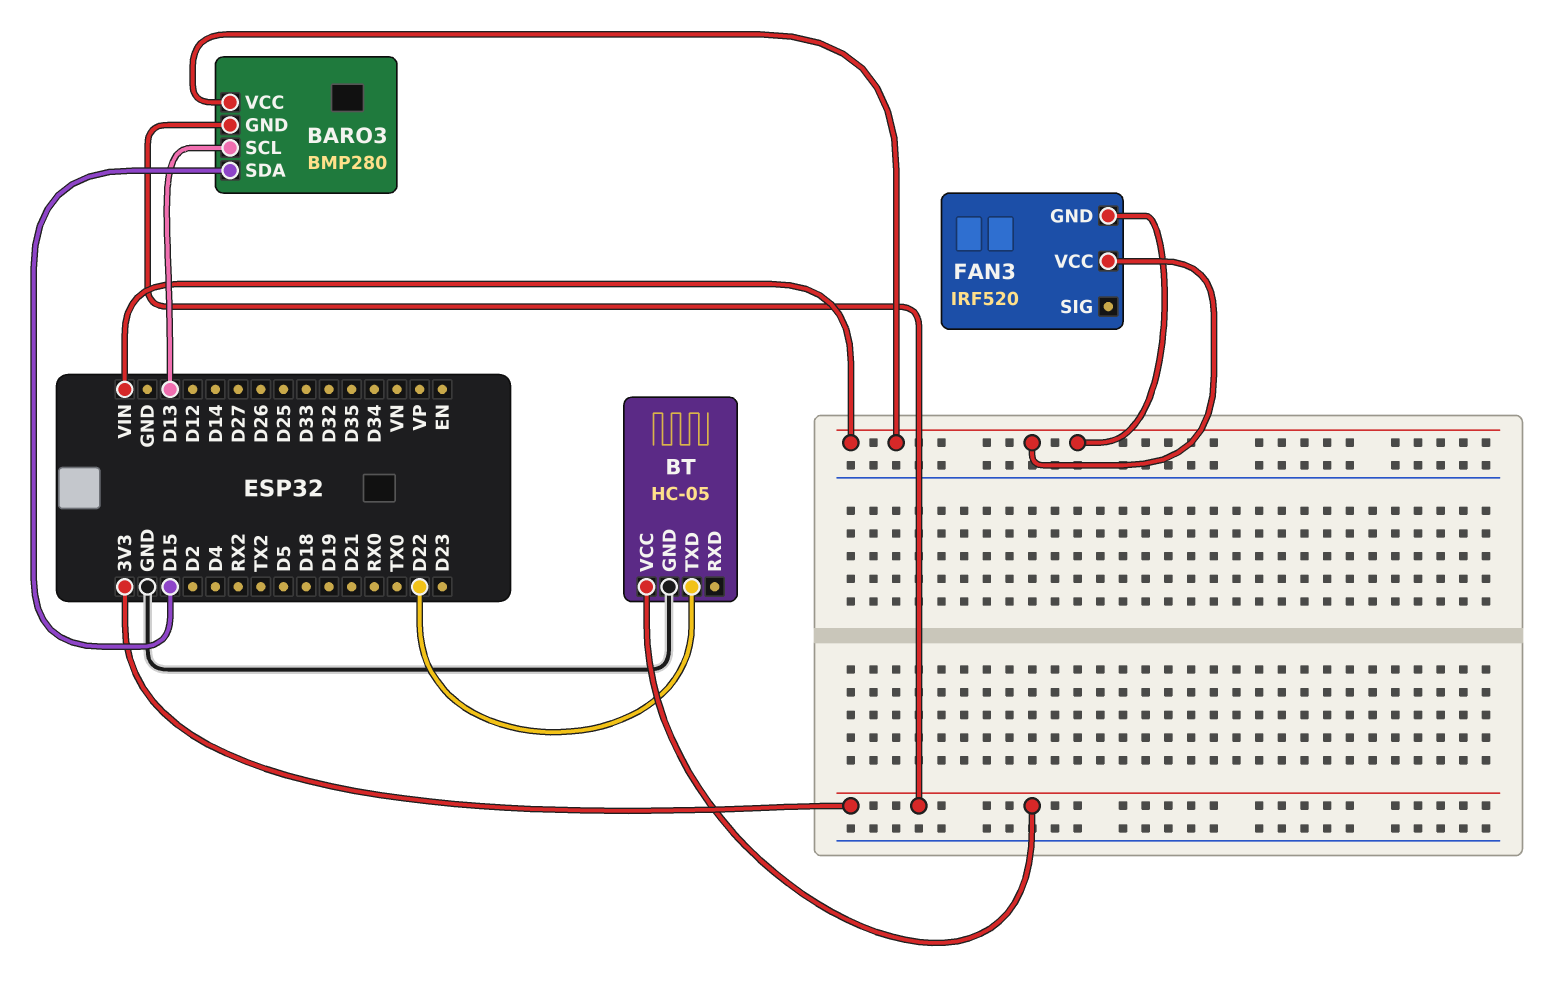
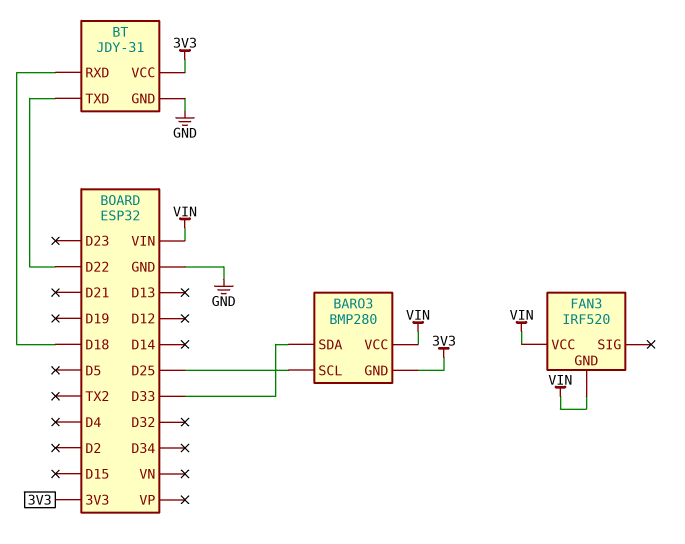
BARO3 pin SCL: D13 -> D25
BARO3 pin SDA: D15 -> D33
BT: HC-05 -> JDY-31
BT pin RXD: none -> D18

